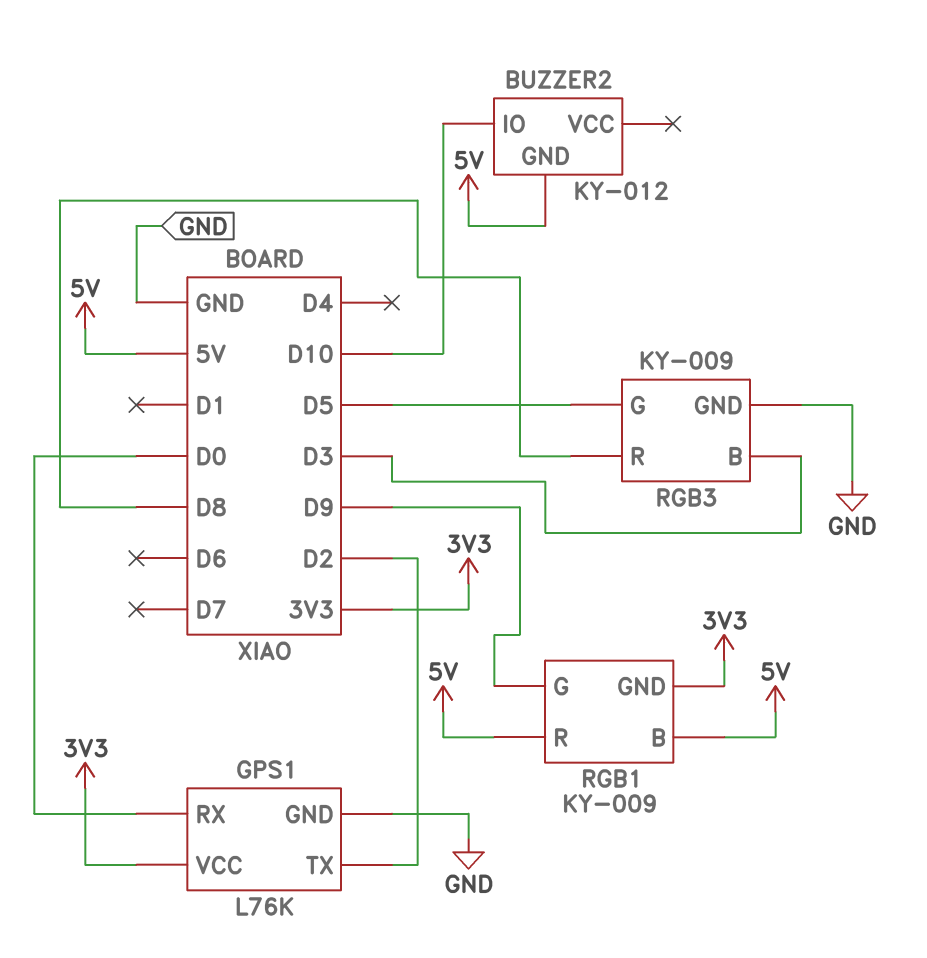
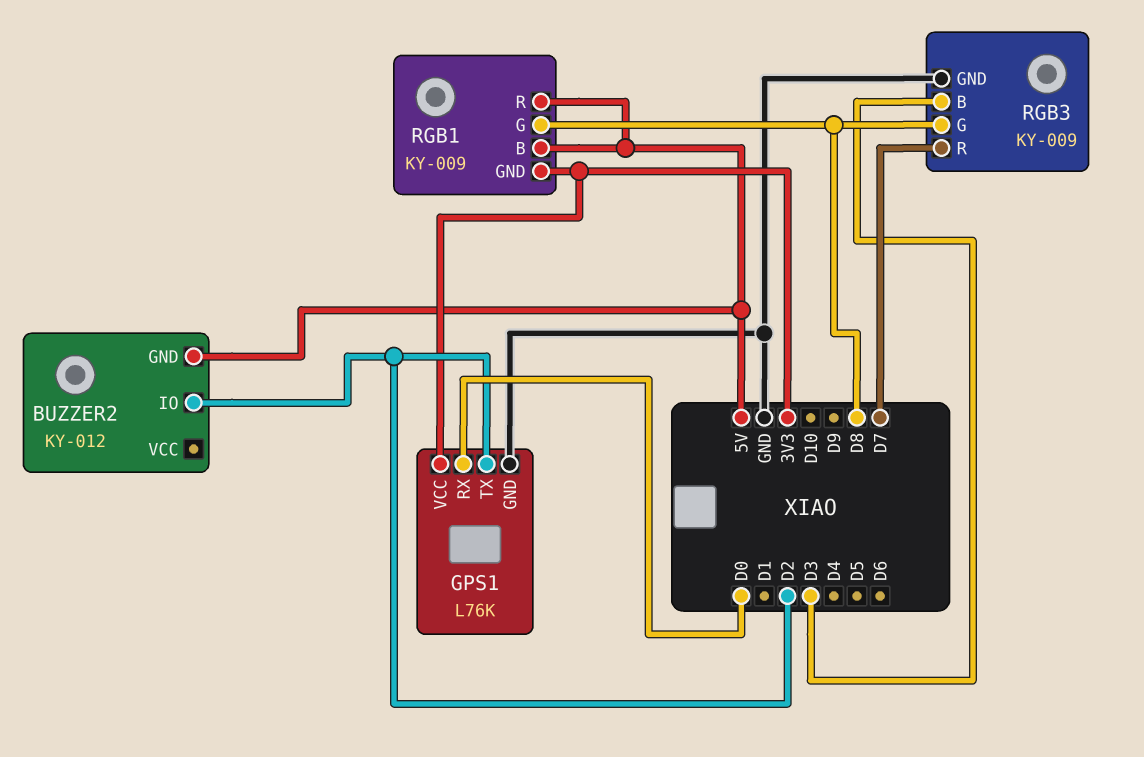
BUZZER2 pin IO: D10 -> D2
RGB1 pin G: D9 -> D8
RGB3 pin G: D5 -> D8
RGB3 pin R: D8 -> D7

